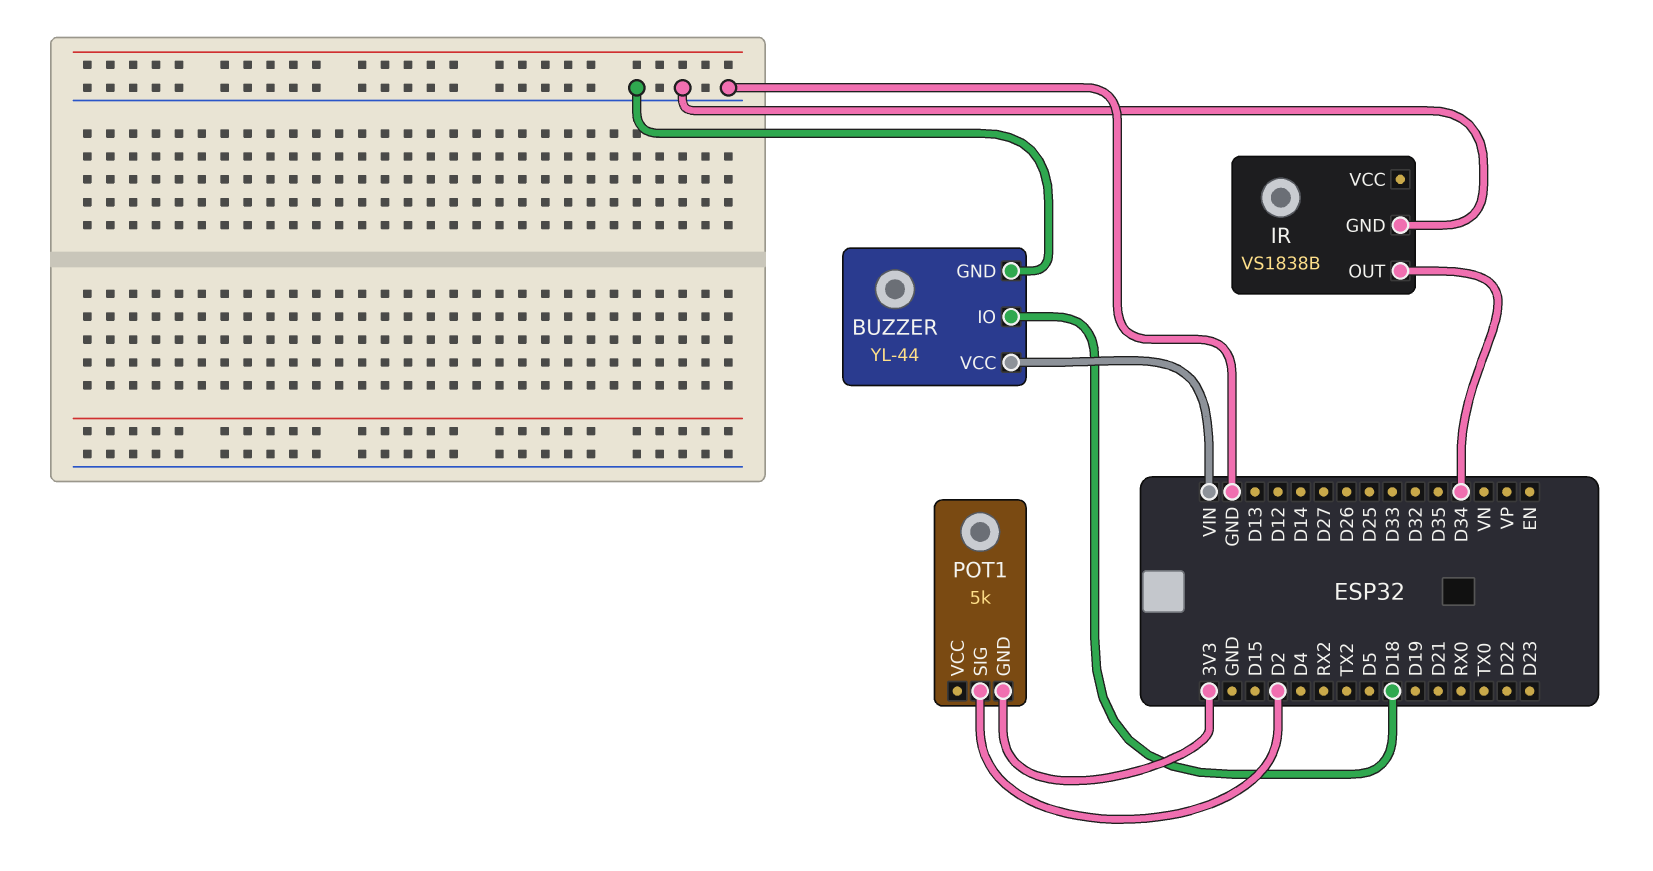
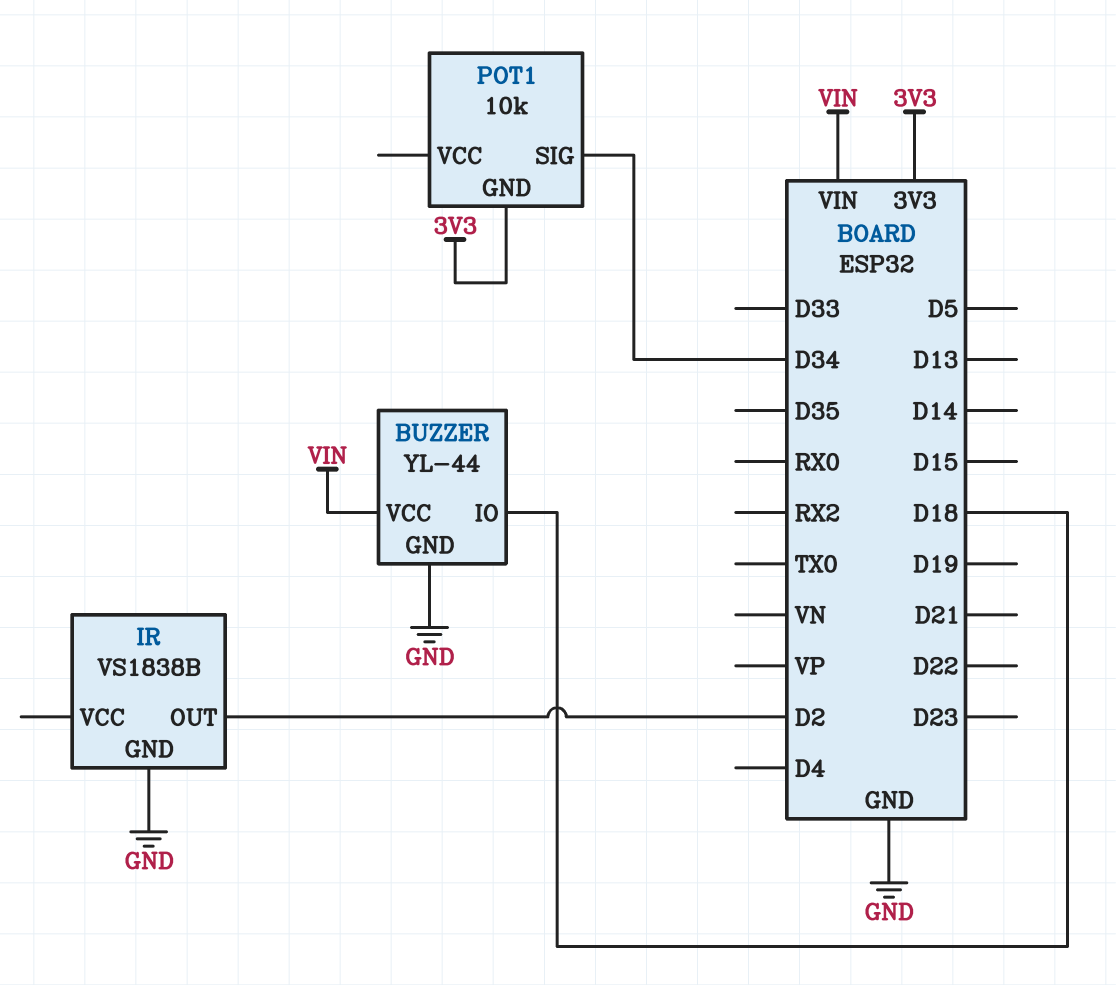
IR pin OUT: D34 -> D2
POT1: 5k -> 10k
POT1 pin SIG: D2 -> D34

